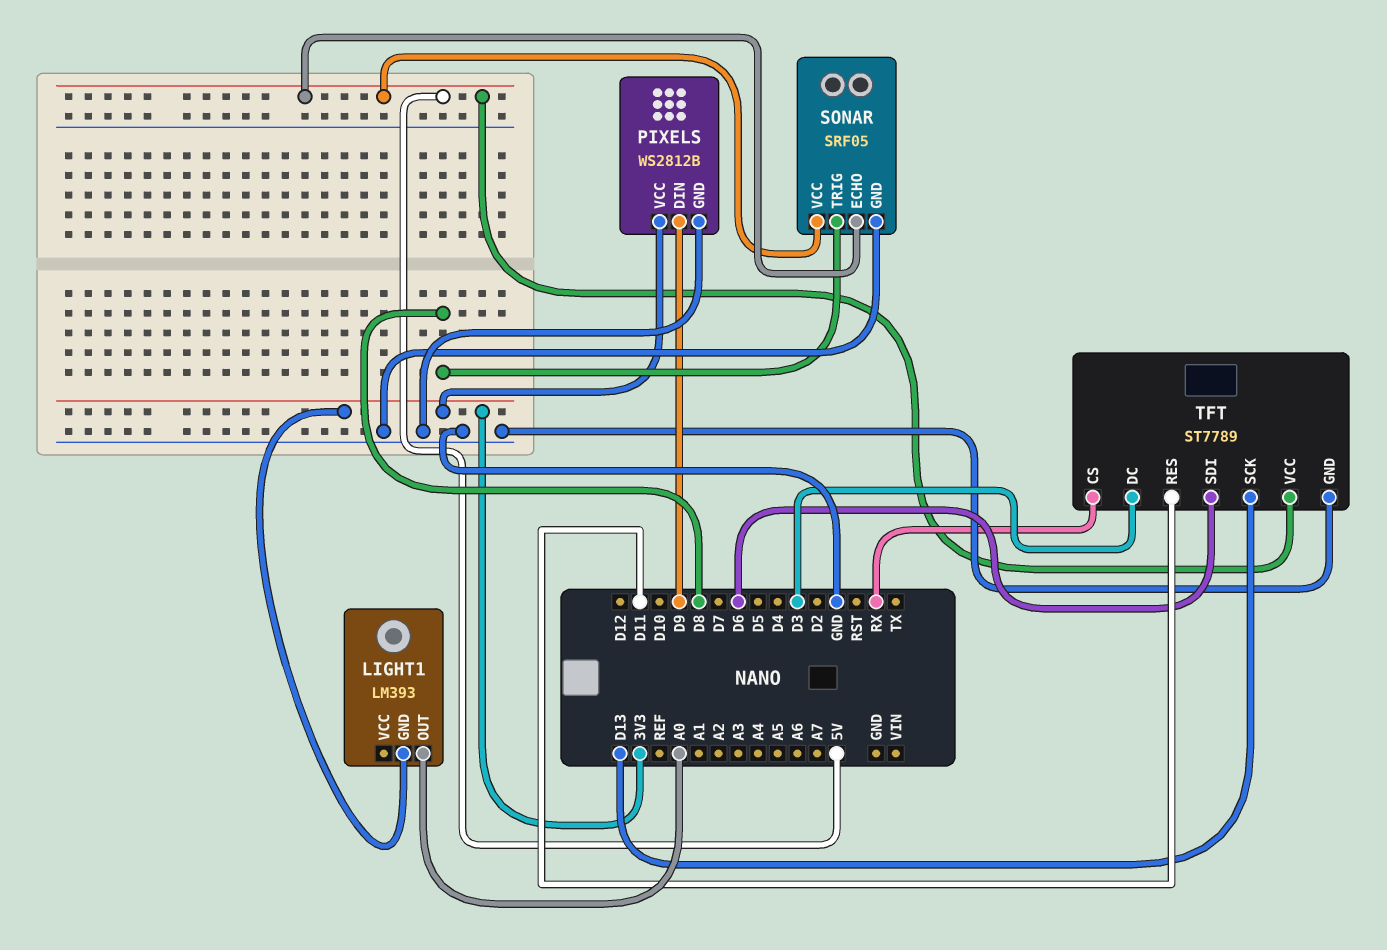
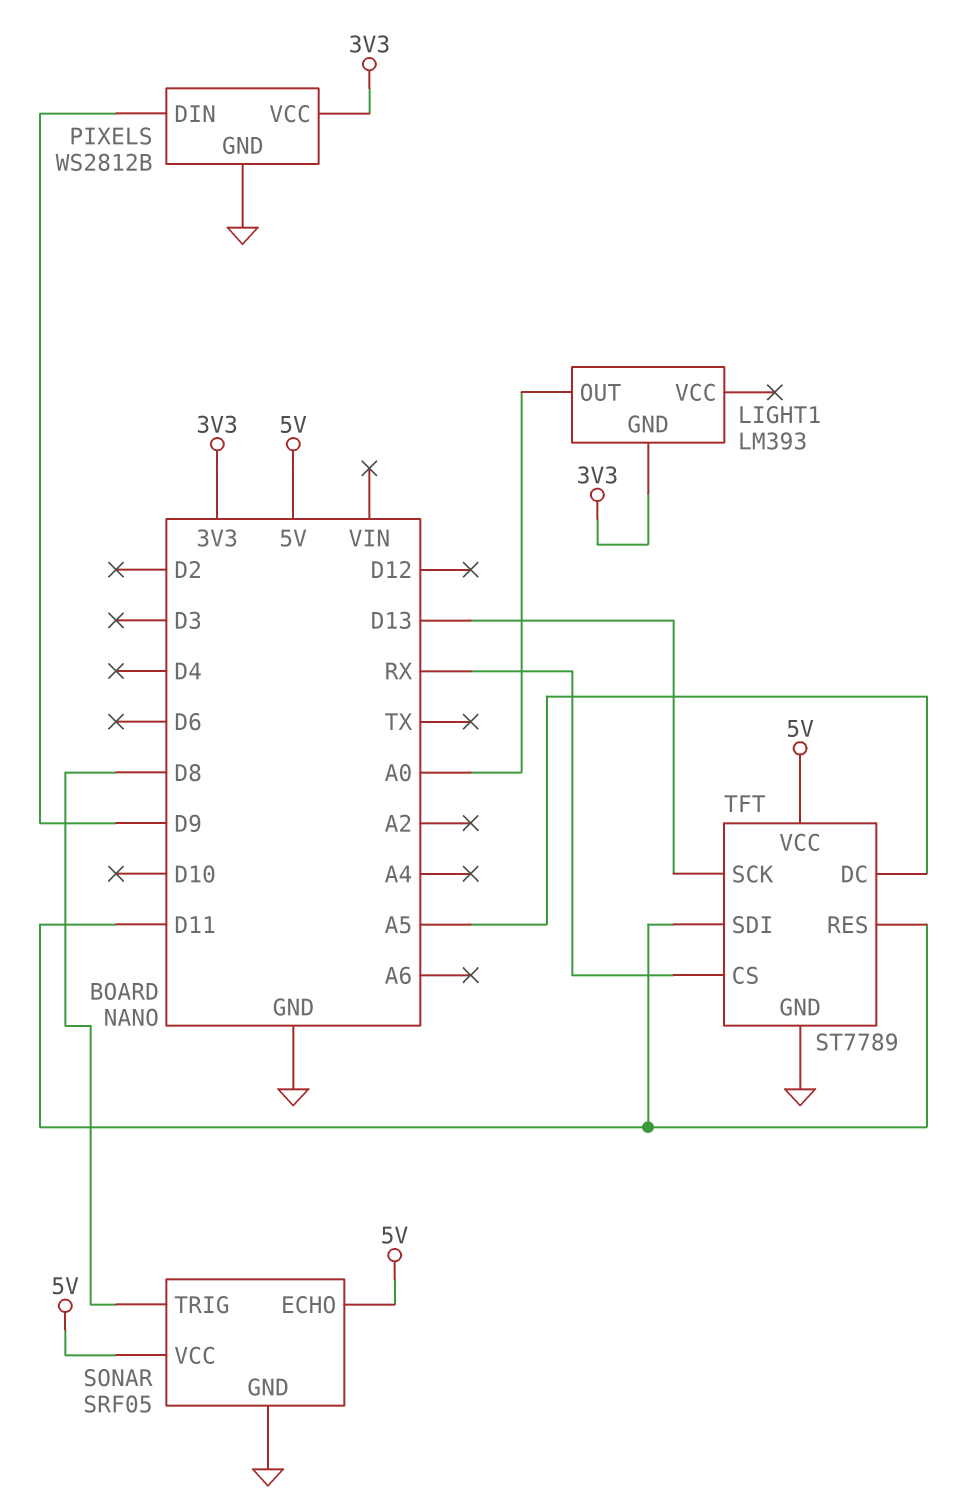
TFT pin DC: D3 -> A5
TFT pin SDI: D6 -> D11

